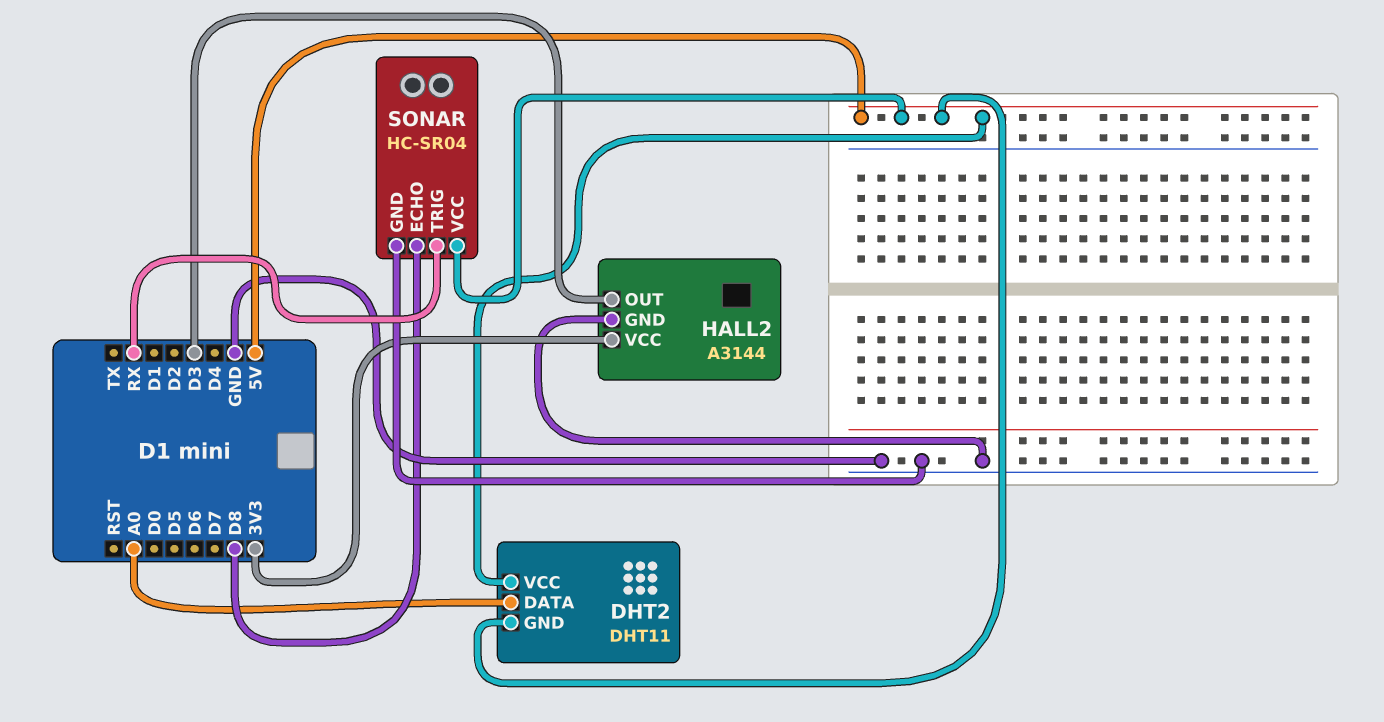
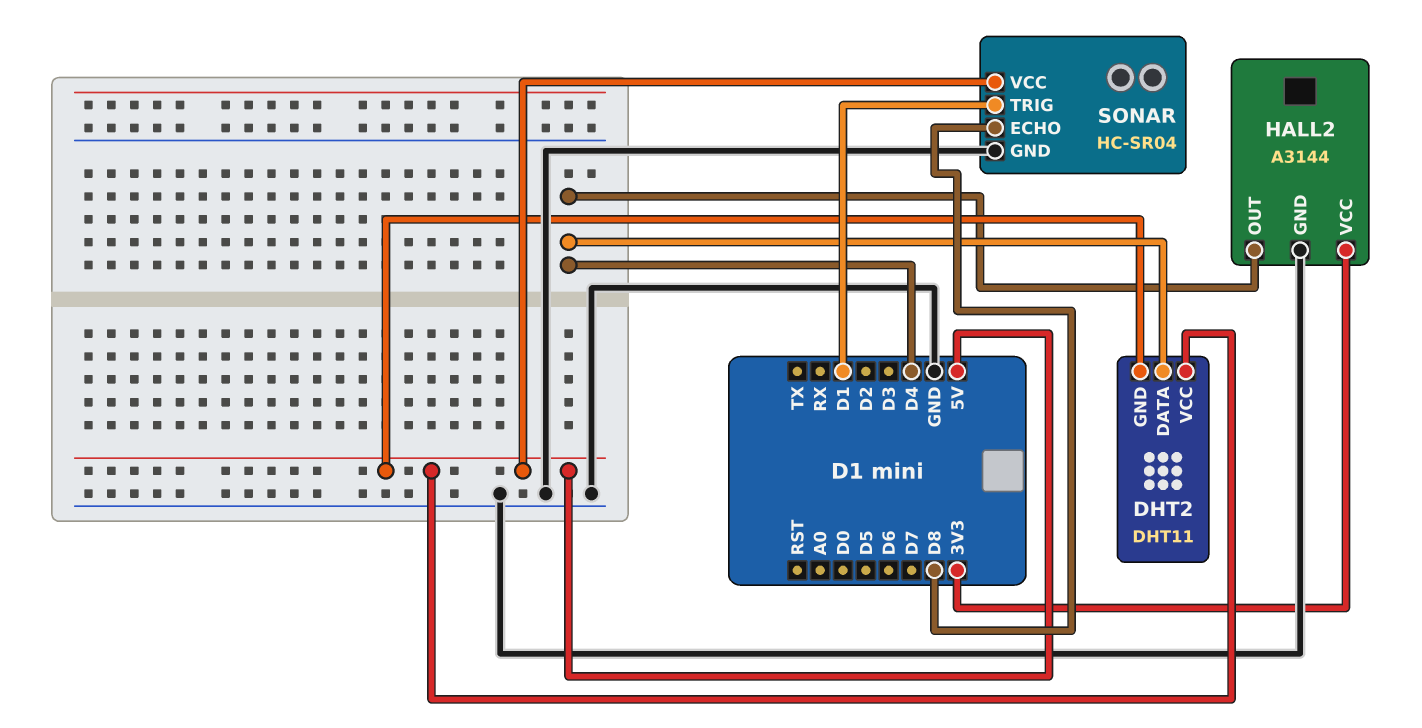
DHT2 pin DATA: A0 -> D4
HALL2 pin OUT: D3 -> D4
SONAR pin TRIG: RX -> D1

